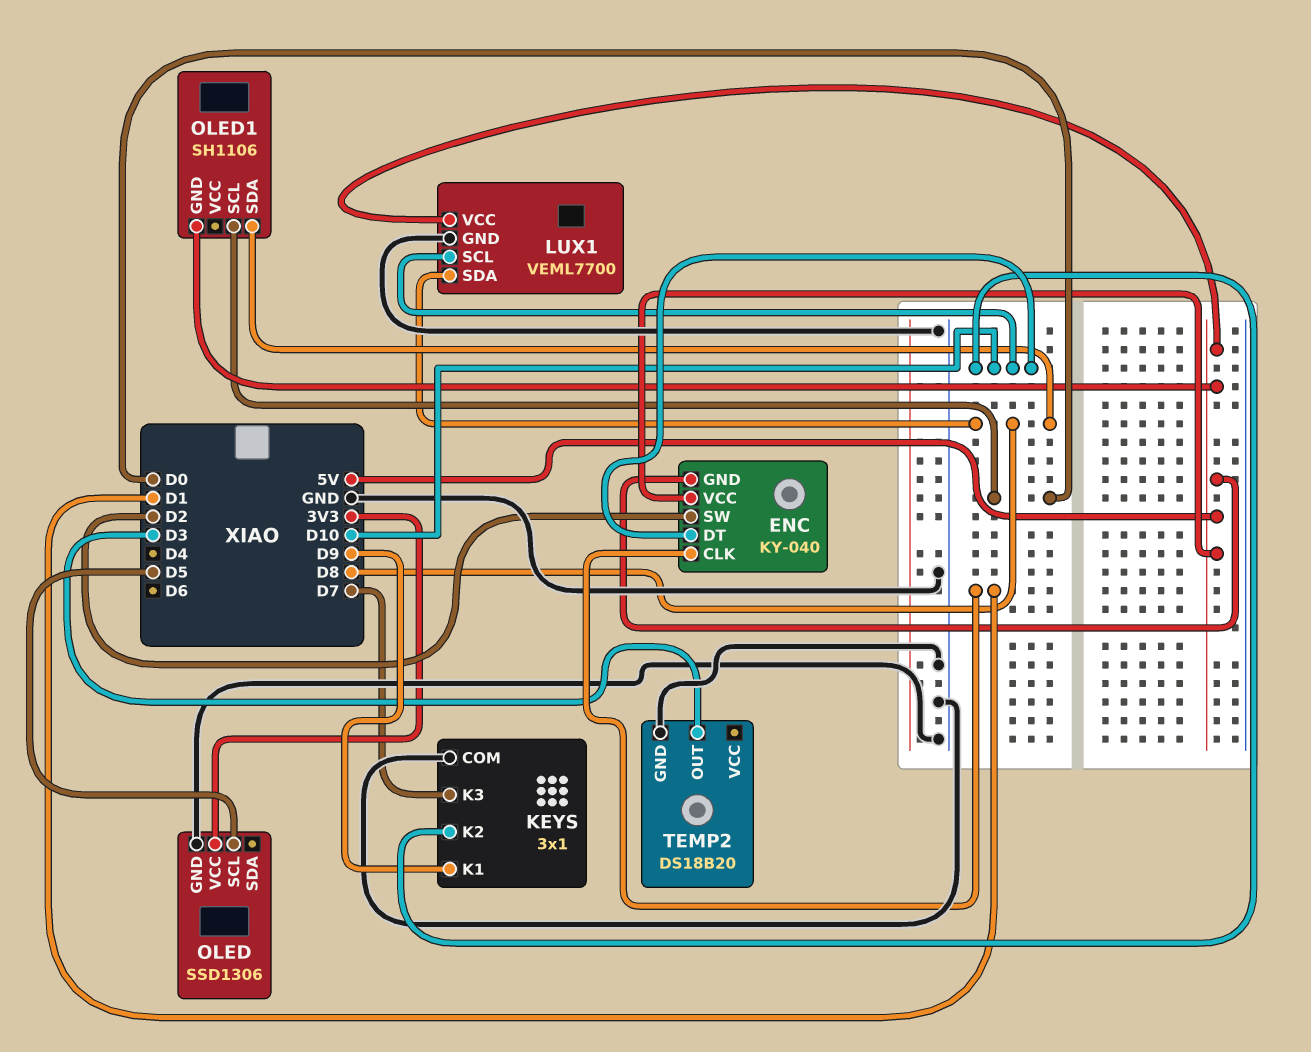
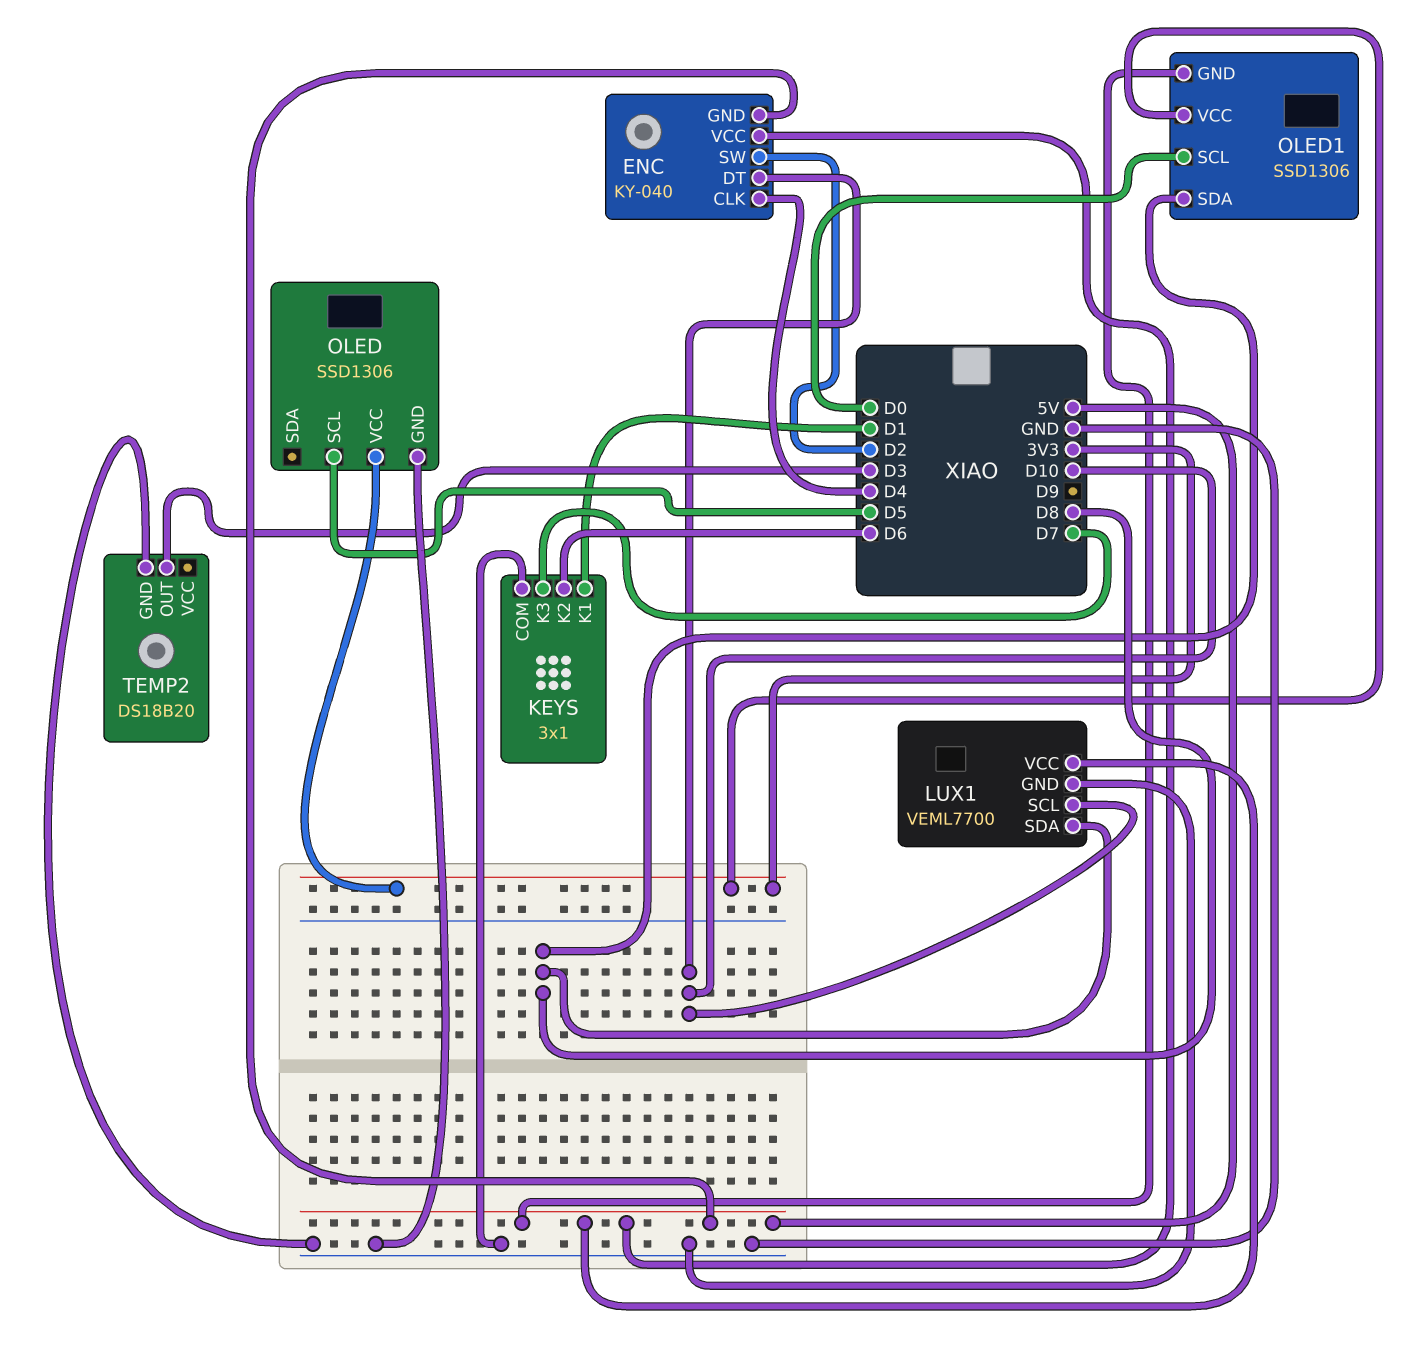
ENC pin CLK: D1 -> D4
KEYS pin K1: D9 -> D1
KEYS pin K2: D10 -> D6
OLED1: SH1106 -> SSD1306
OLED1 pin VCC: none -> 3V3

